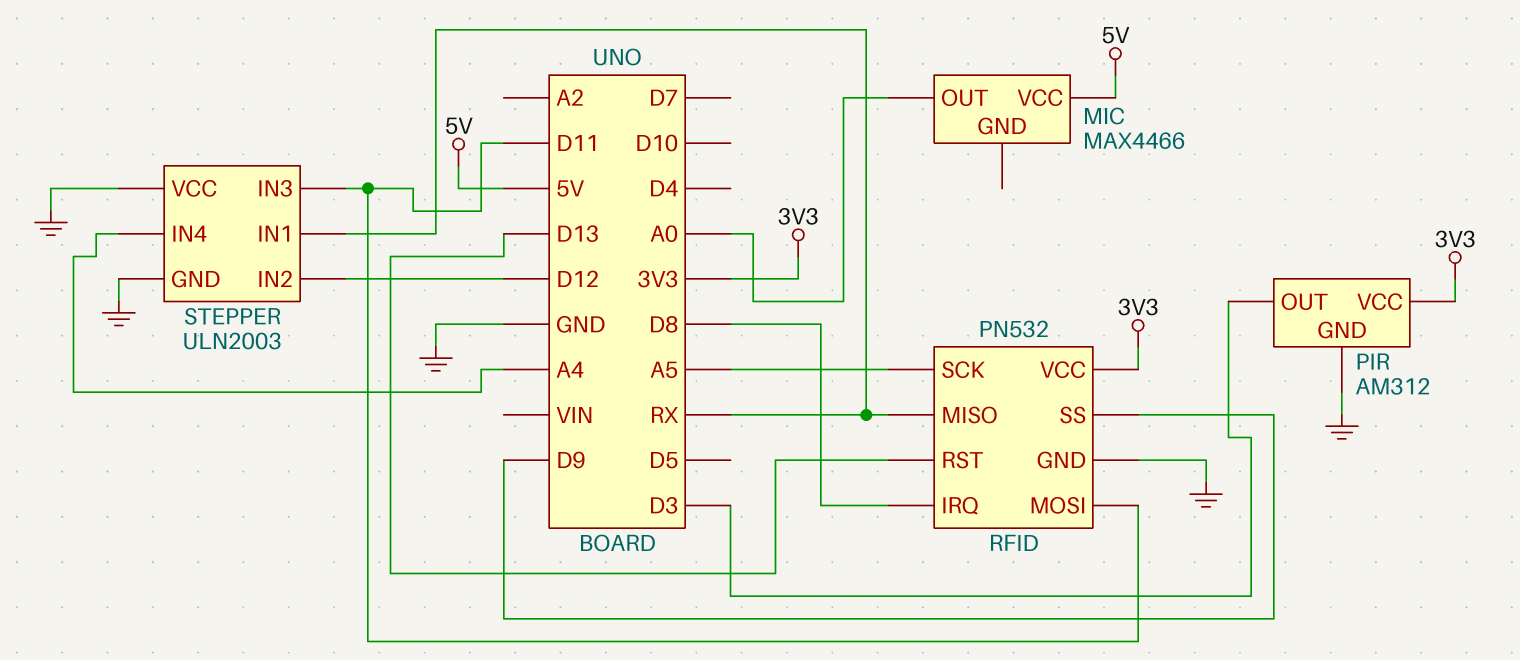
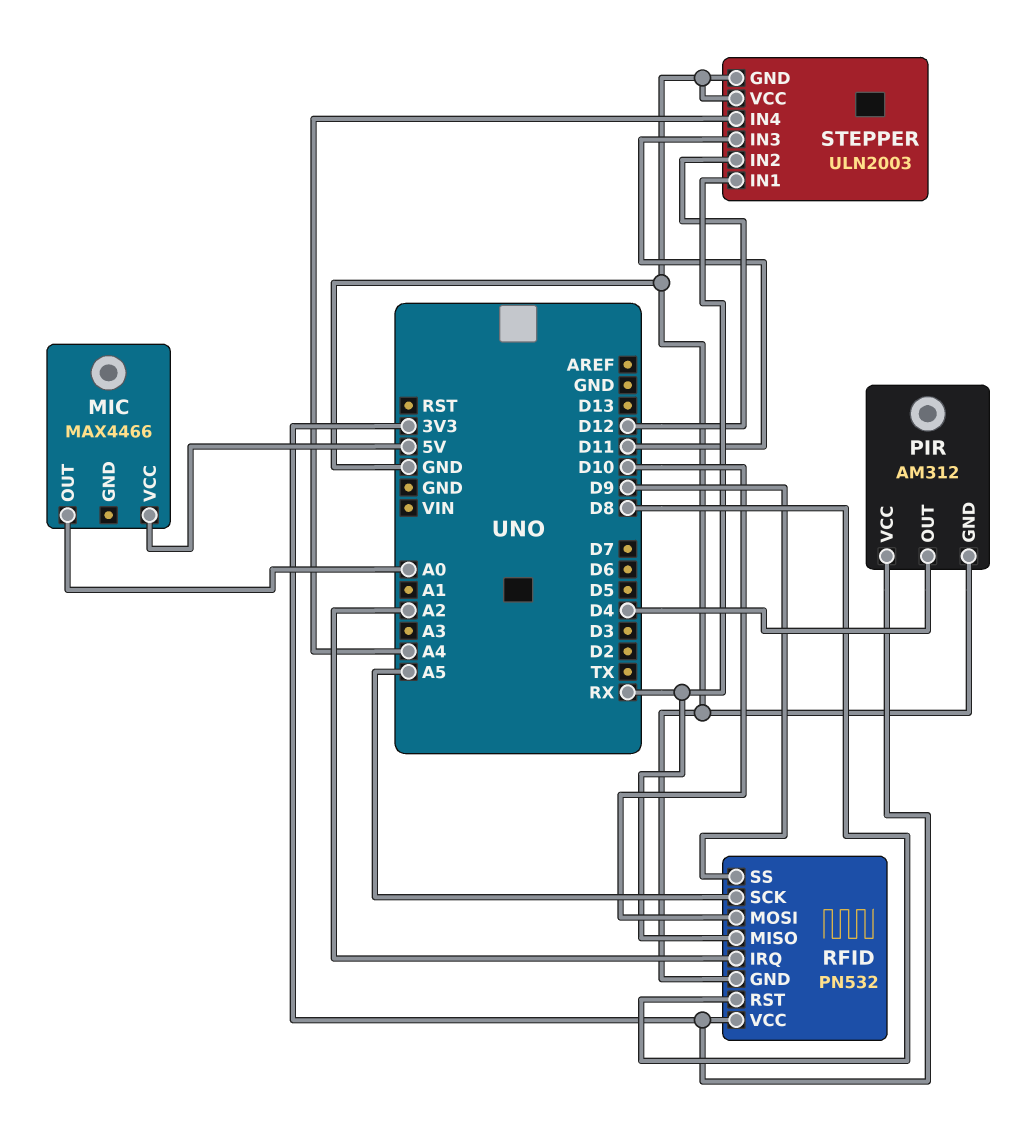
PIR pin OUT: D3 -> D4
RFID pin IRQ: D8 -> A2
RFID pin MOSI: D11 -> D10
RFID pin RST: D13 -> D8

